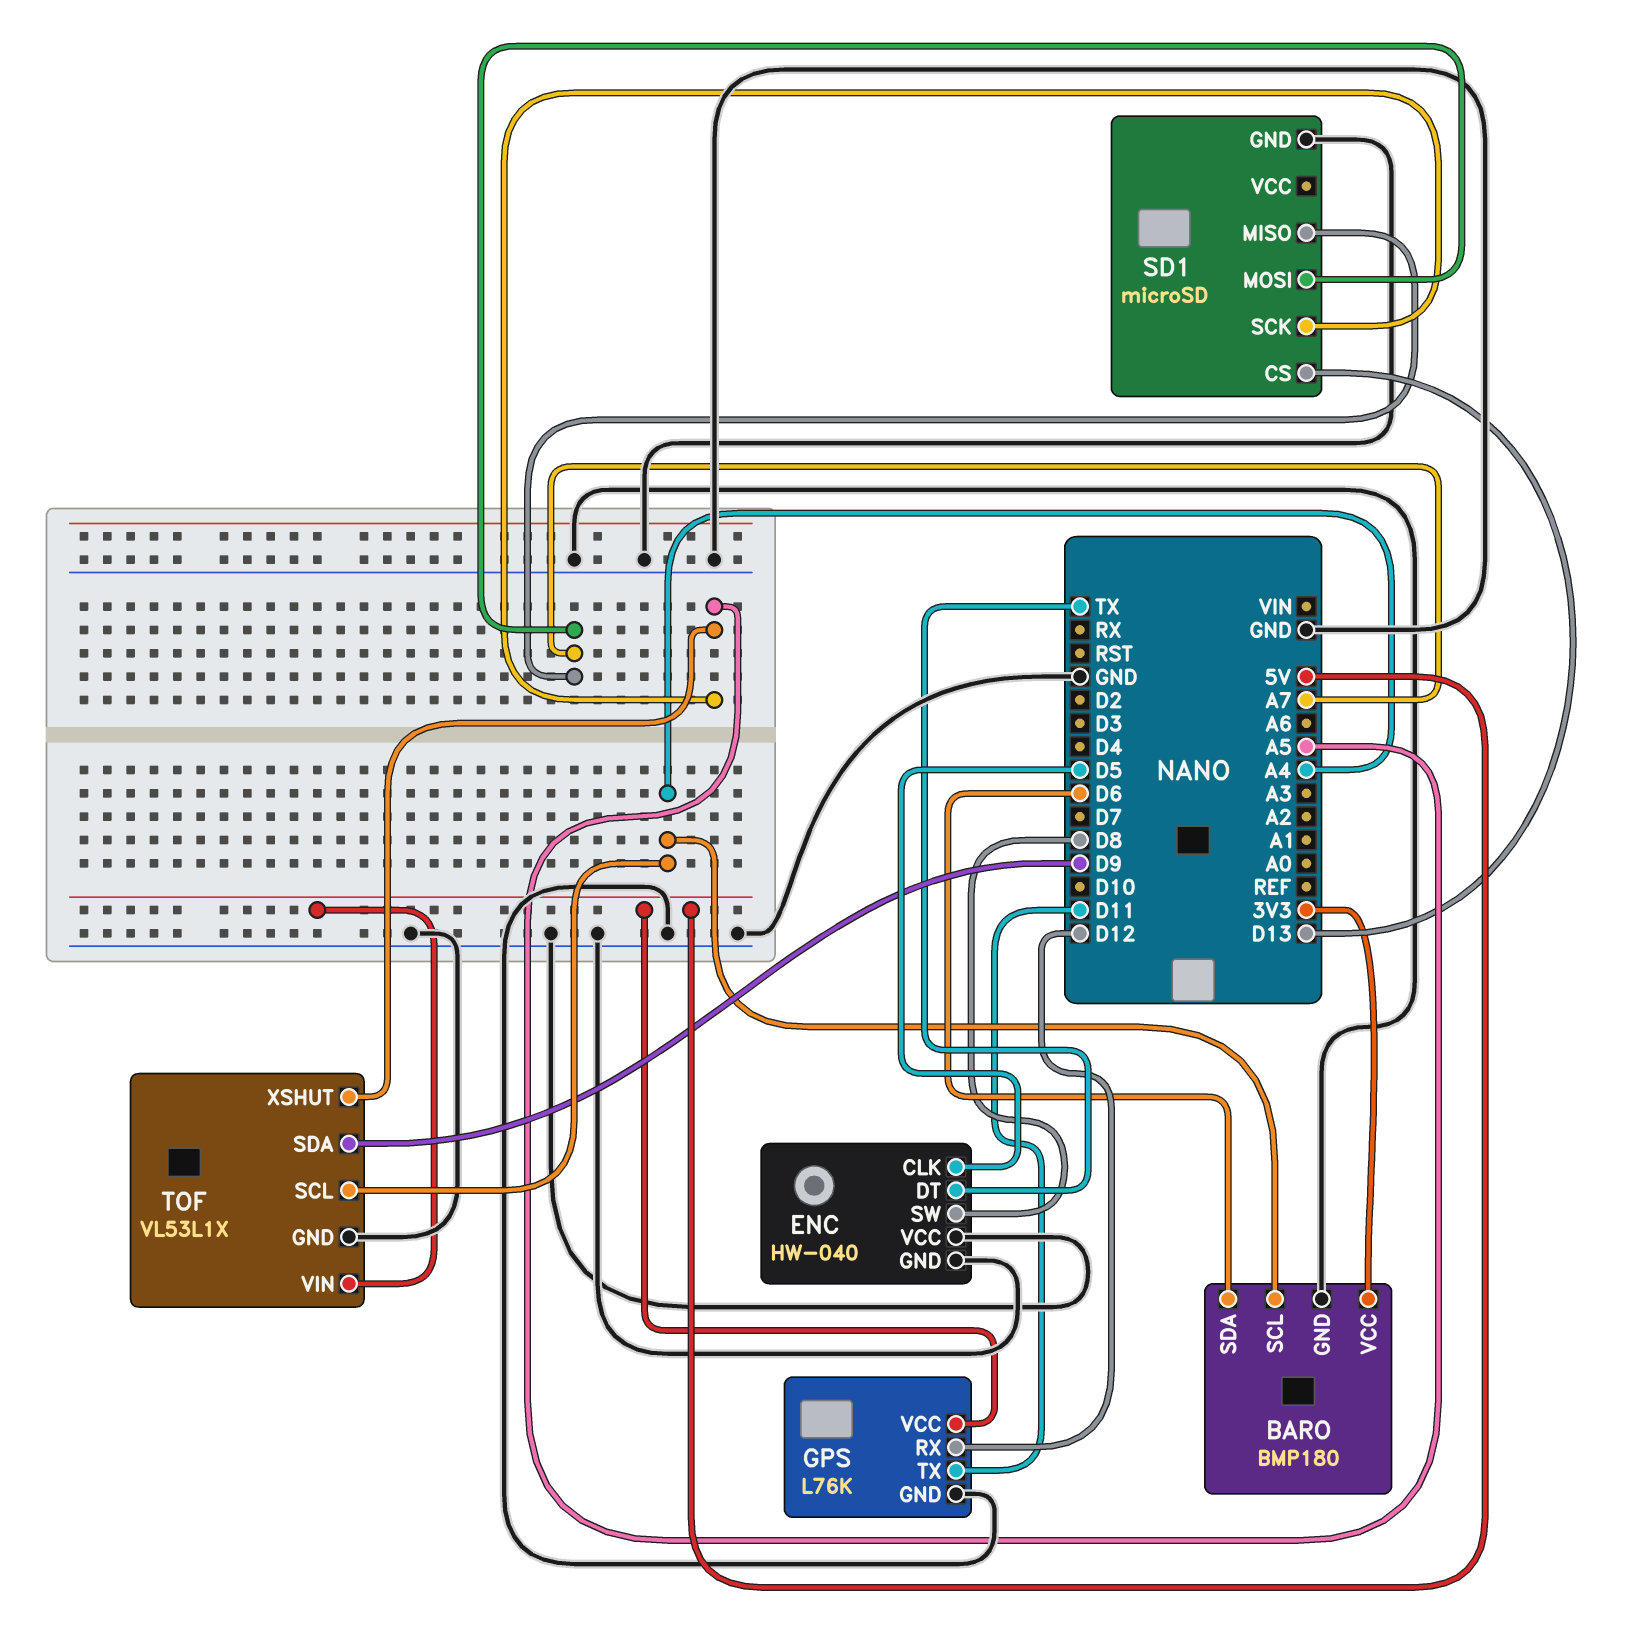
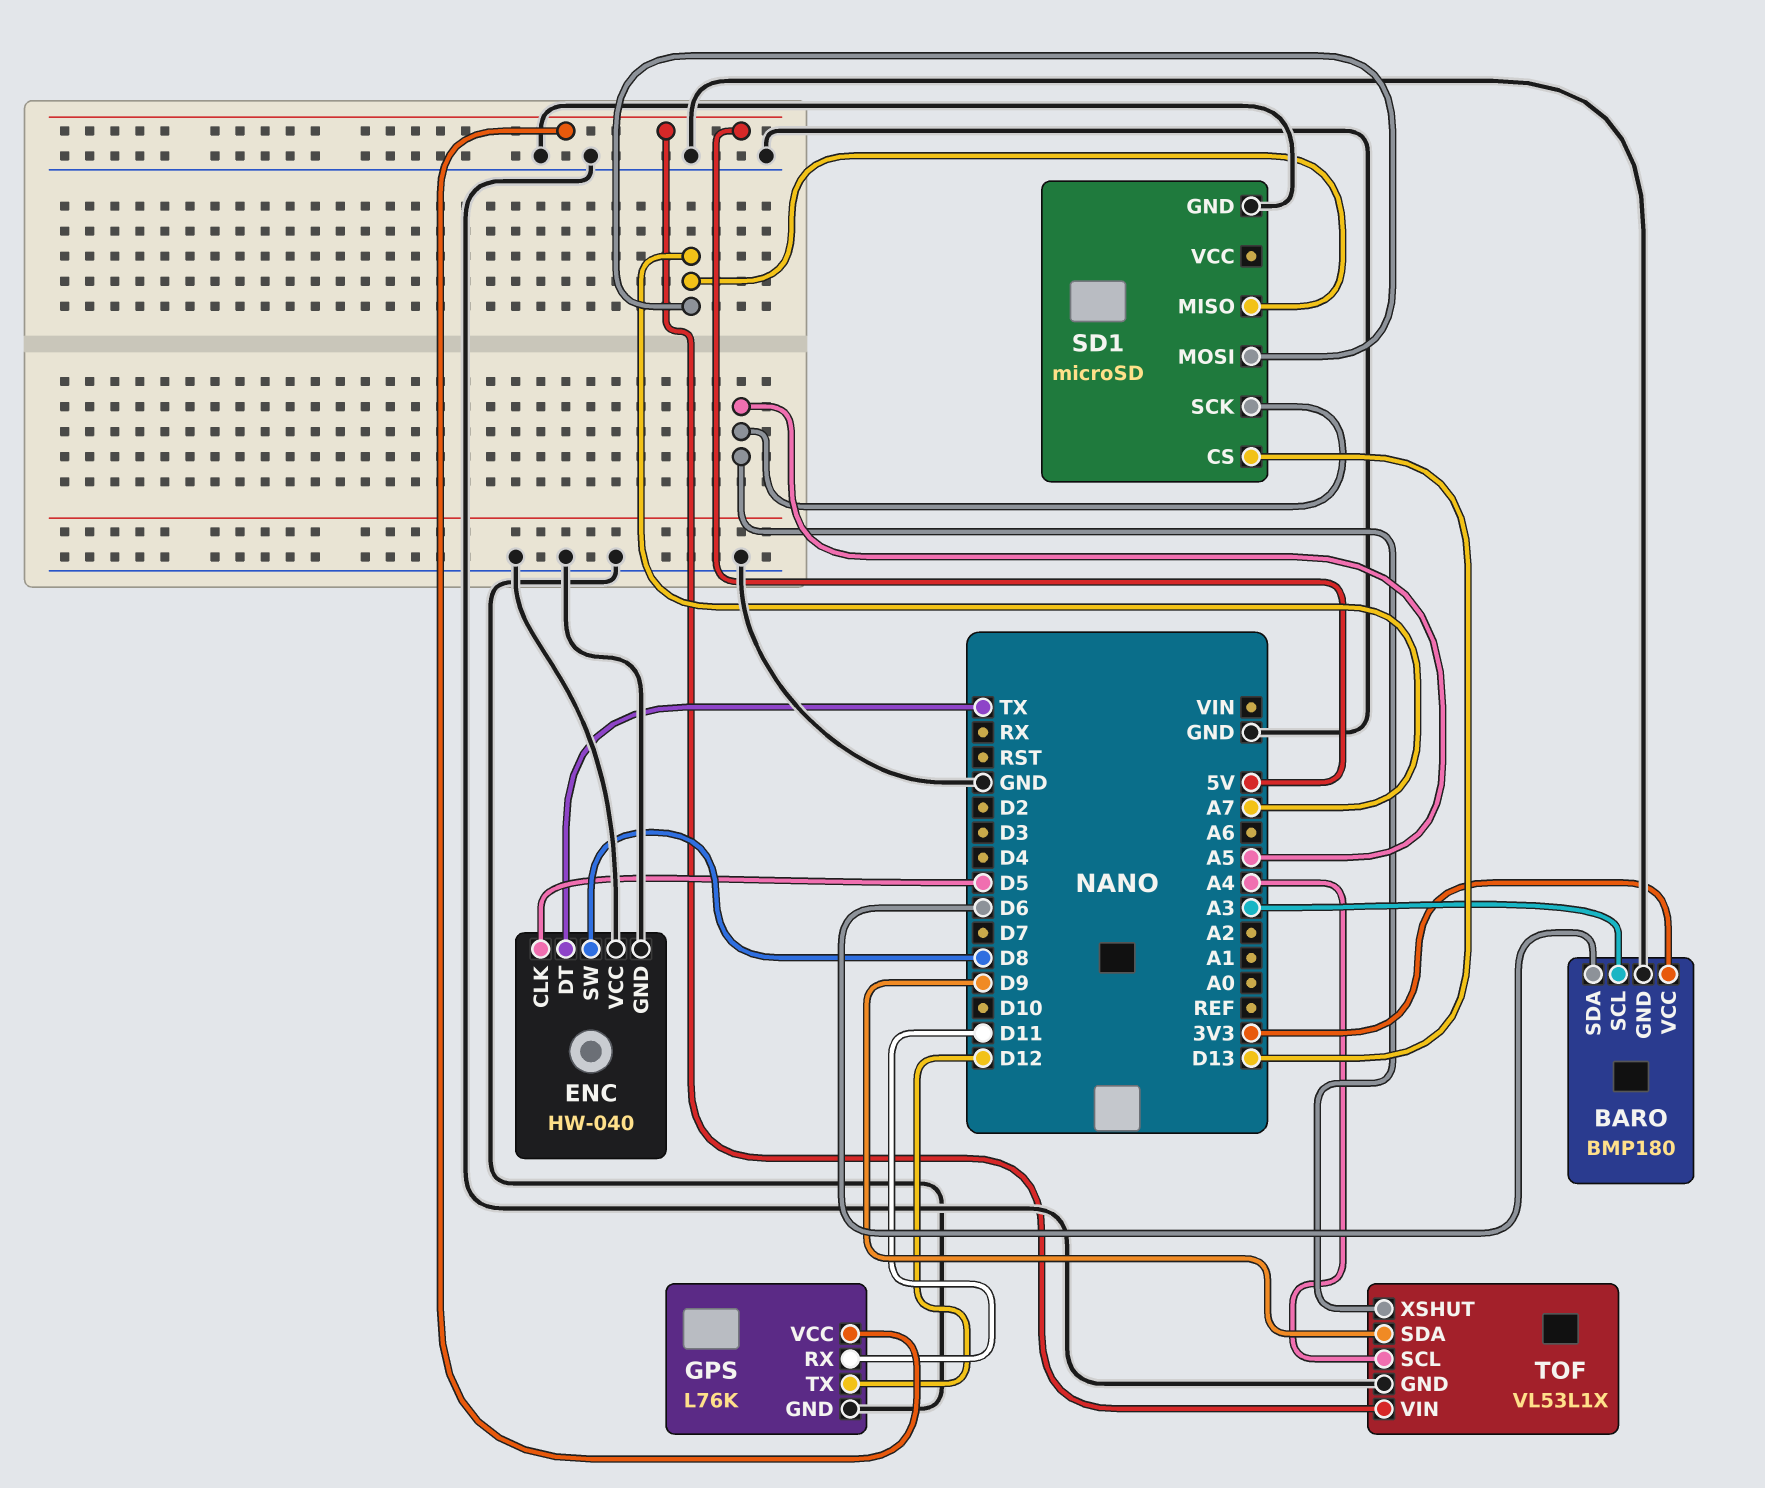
BARO pin SCL: A4 -> A3
GPS pin RX: D12 -> D11
GPS pin TX: D11 -> D12

